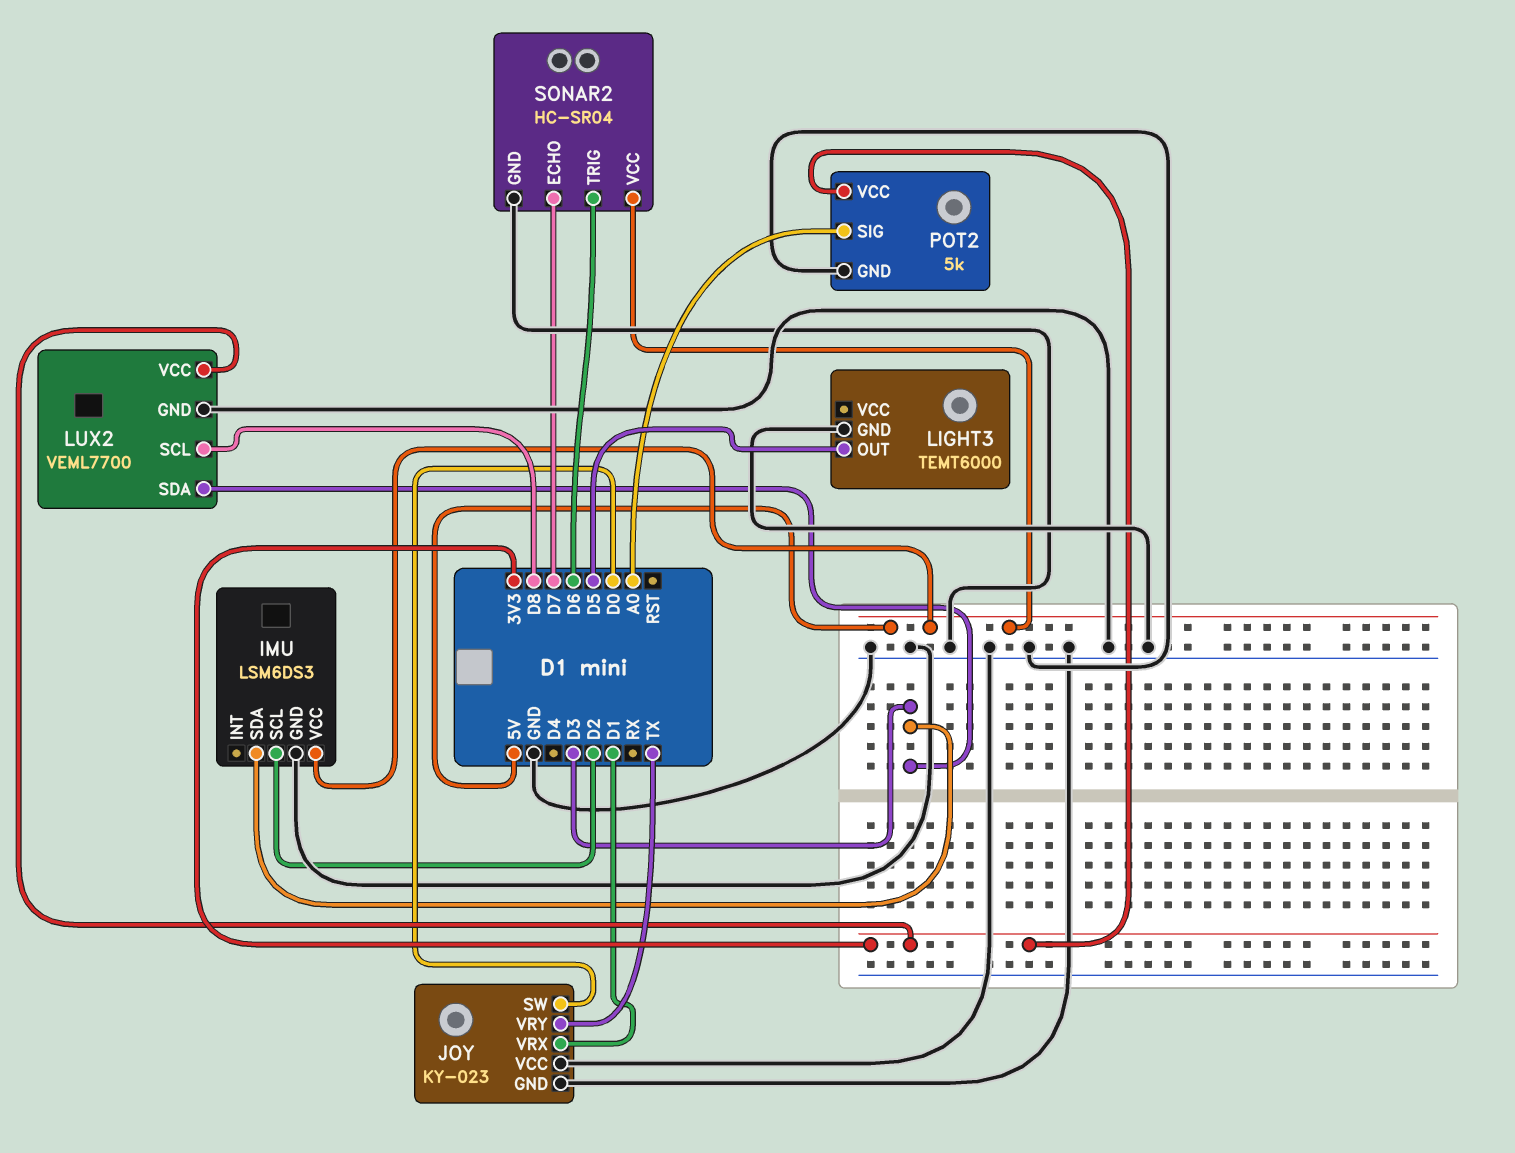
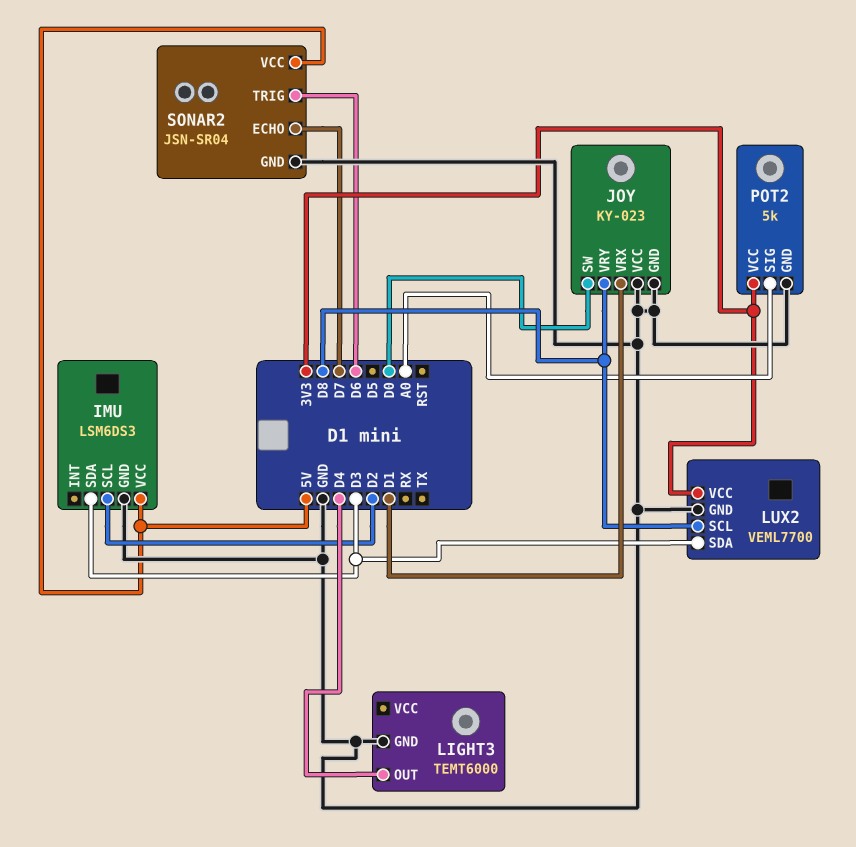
JOY pin VRY: TX -> D8
LIGHT3 pin OUT: D5 -> D4
SONAR2: HC-SR04 -> JSN-SR04

